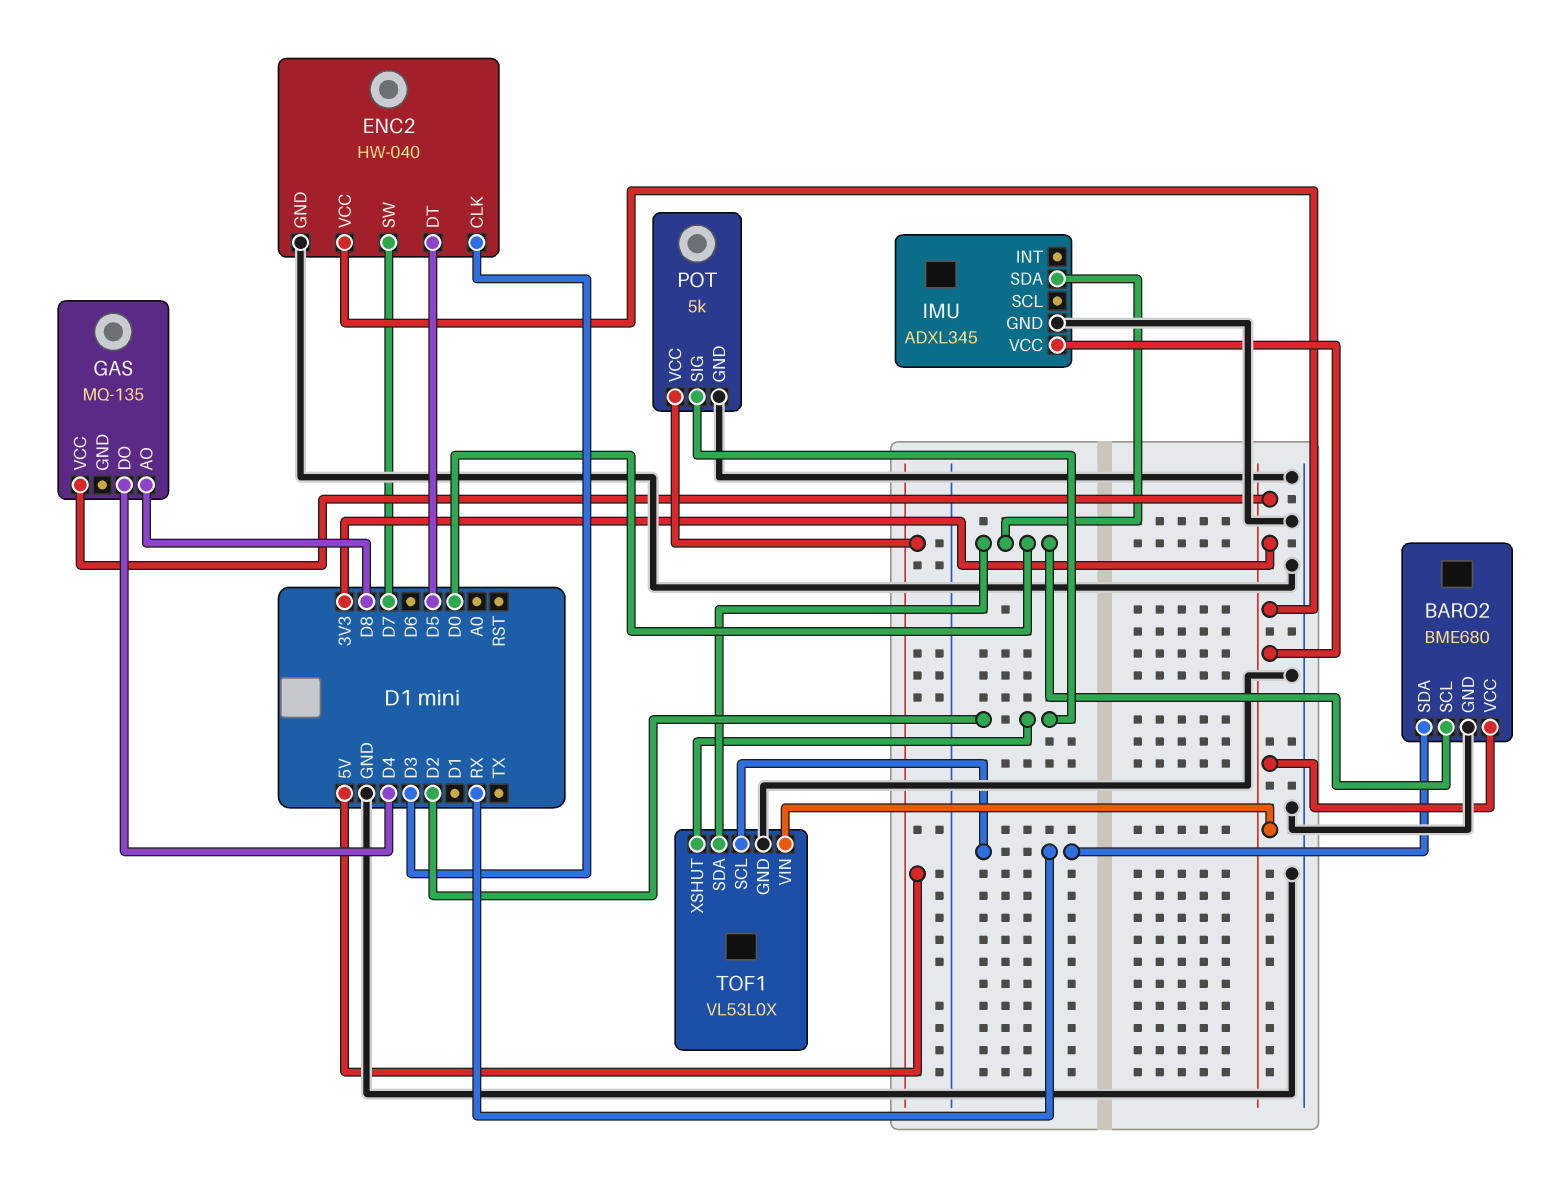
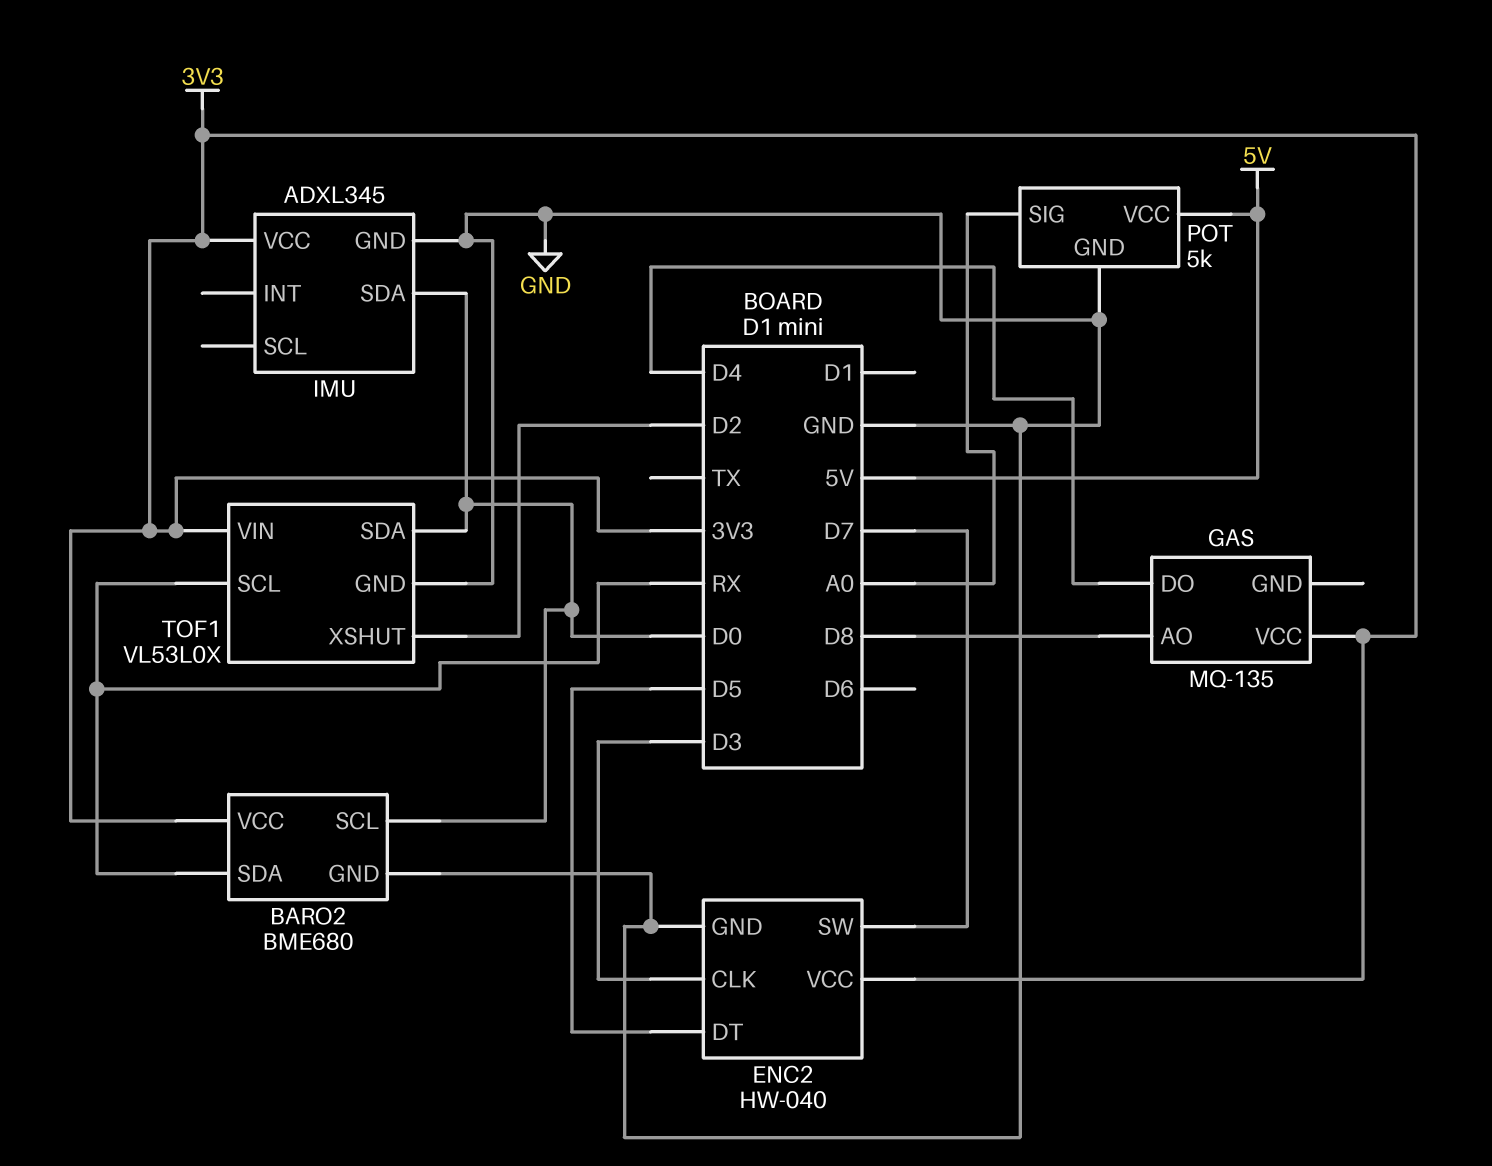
POT pin SIG: D2 -> A0

